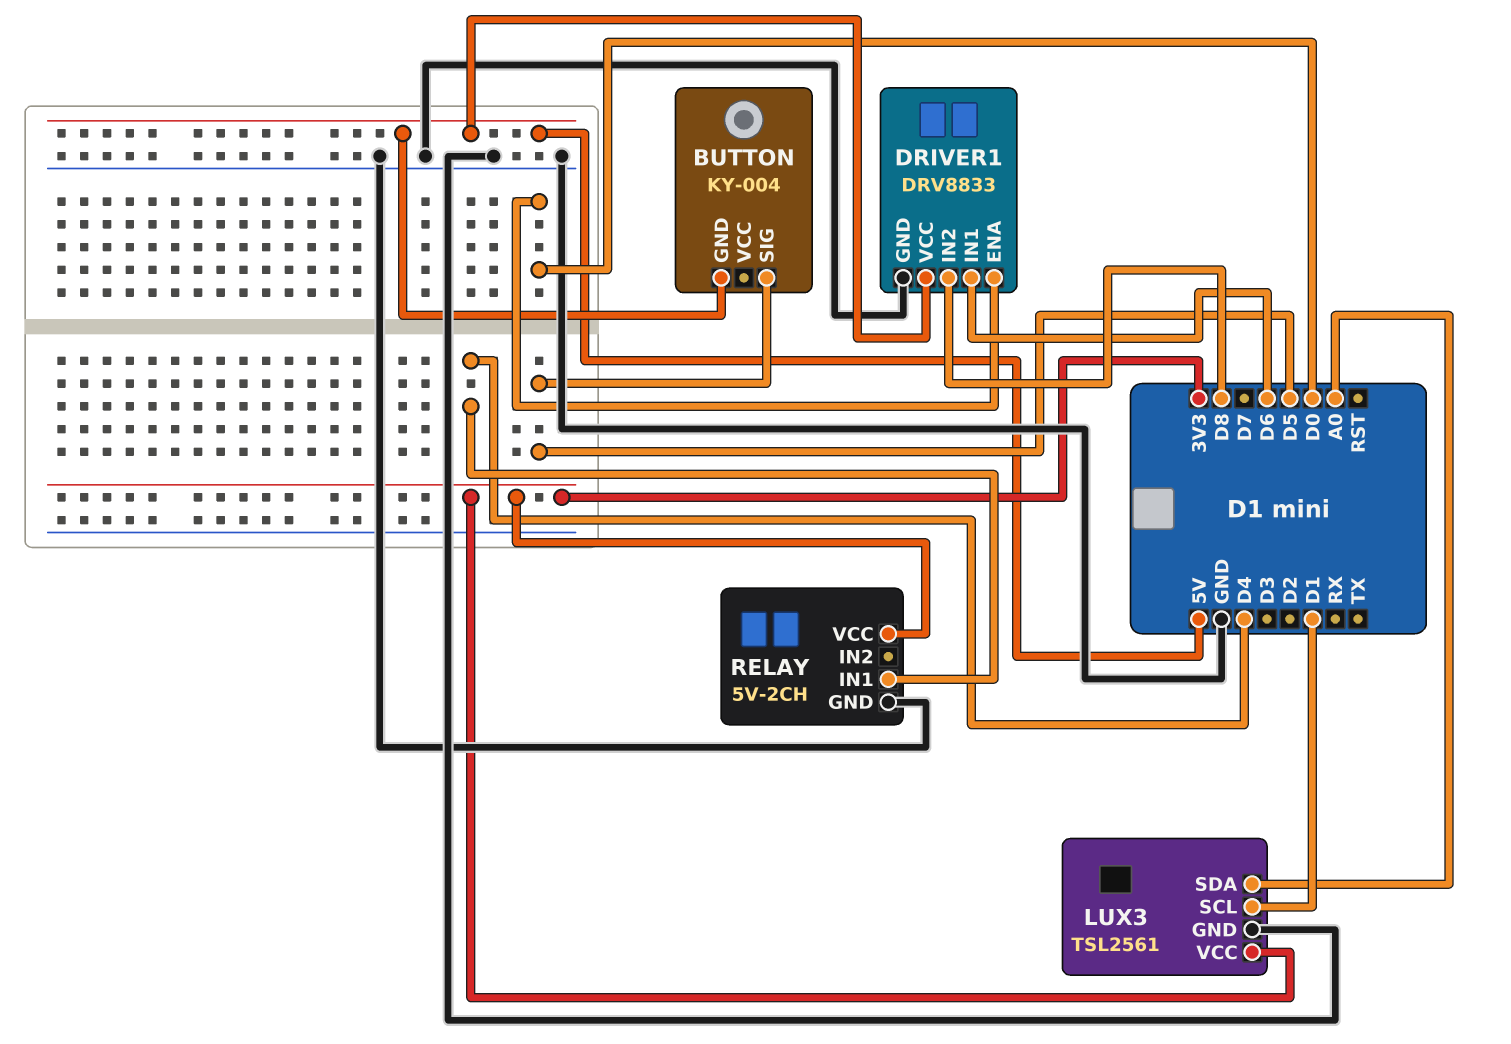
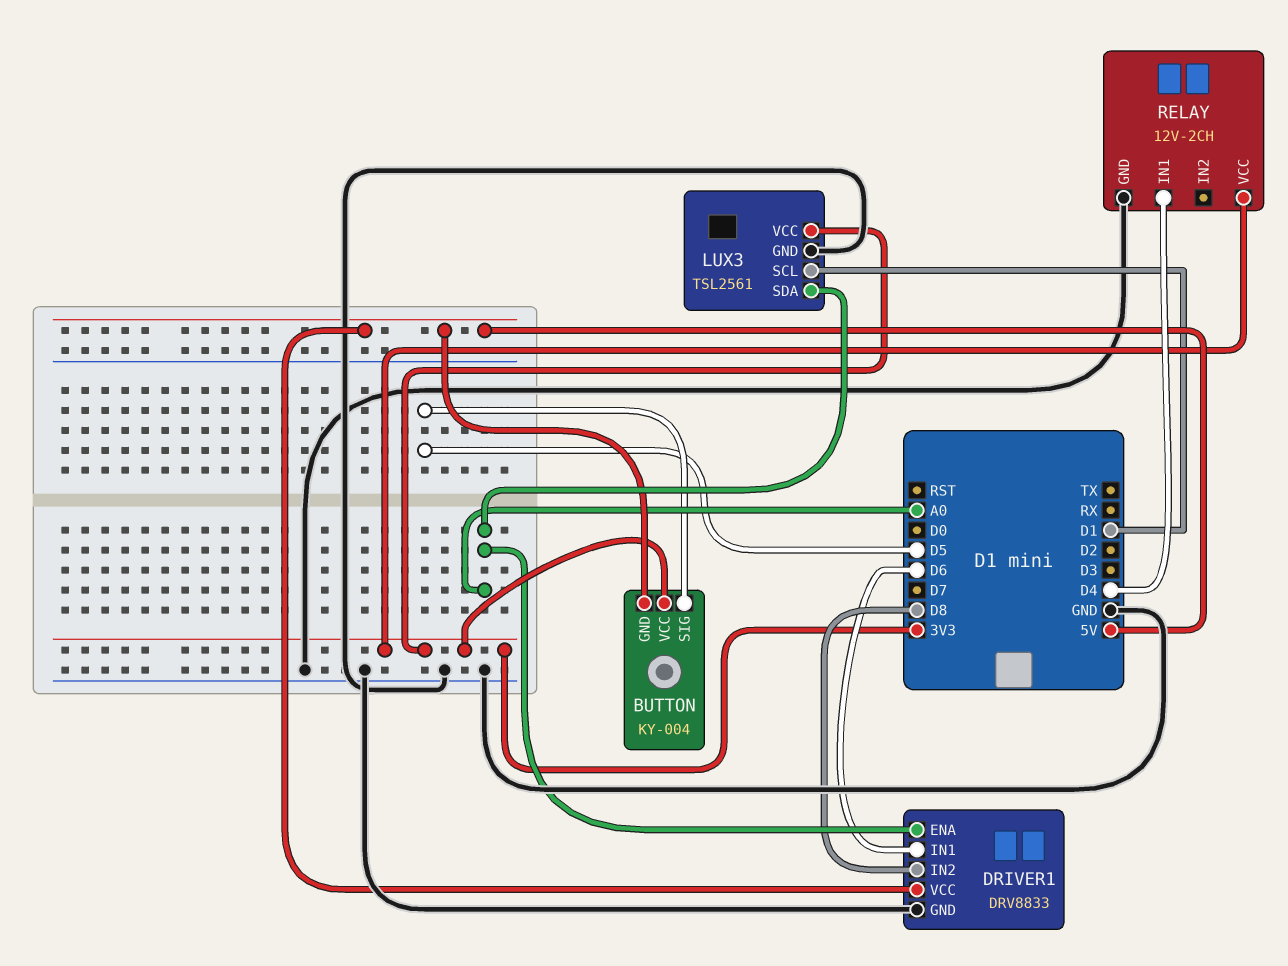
BUTTON pin VCC: none -> 3V3
DRIVER1 pin ENA: D0 -> A0
RELAY: 5V-2CH -> 12V-2CH

